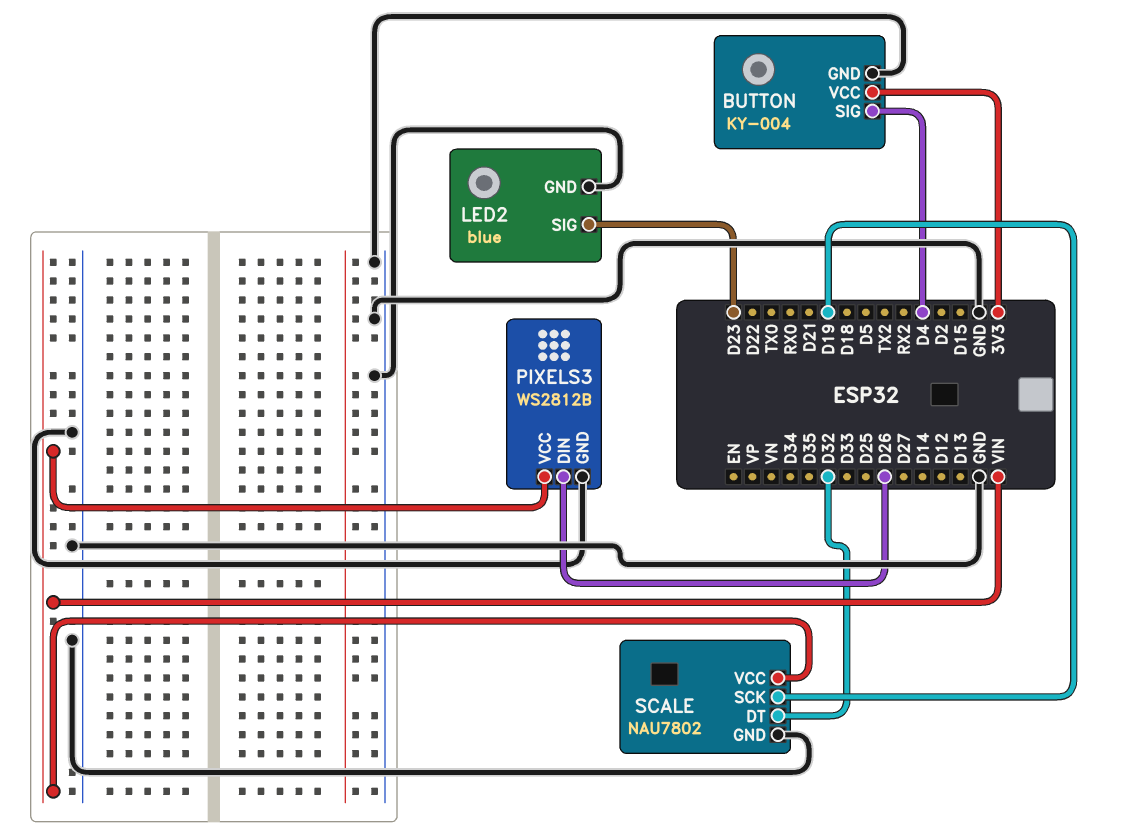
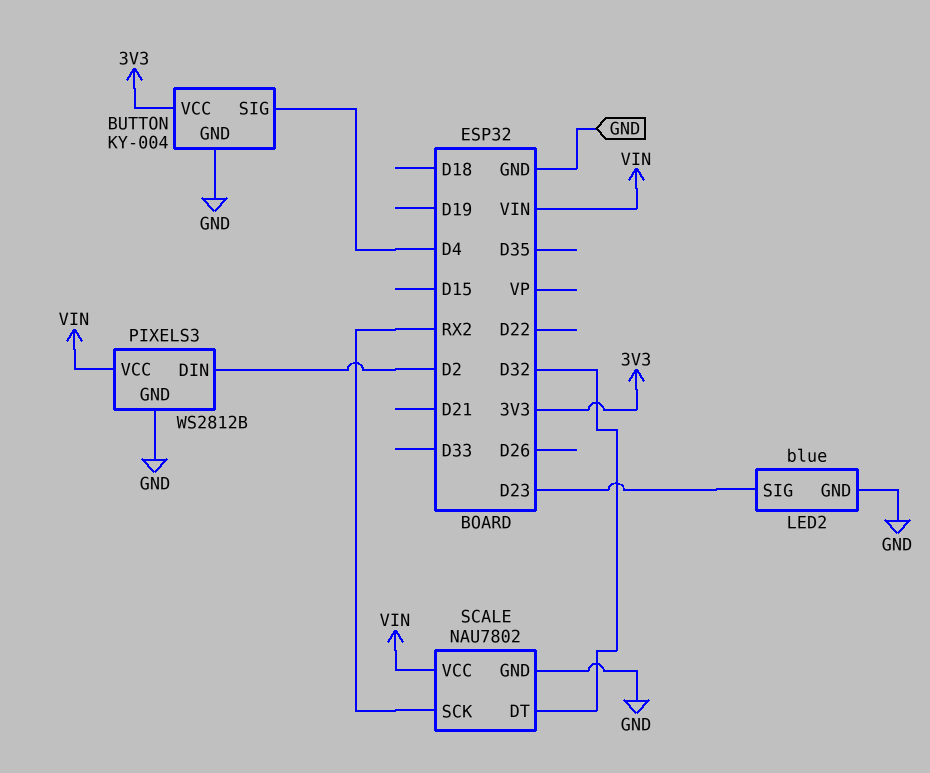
PIXELS3 pin DIN: D26 -> D2
SCALE pin SCK: D19 -> RX2

